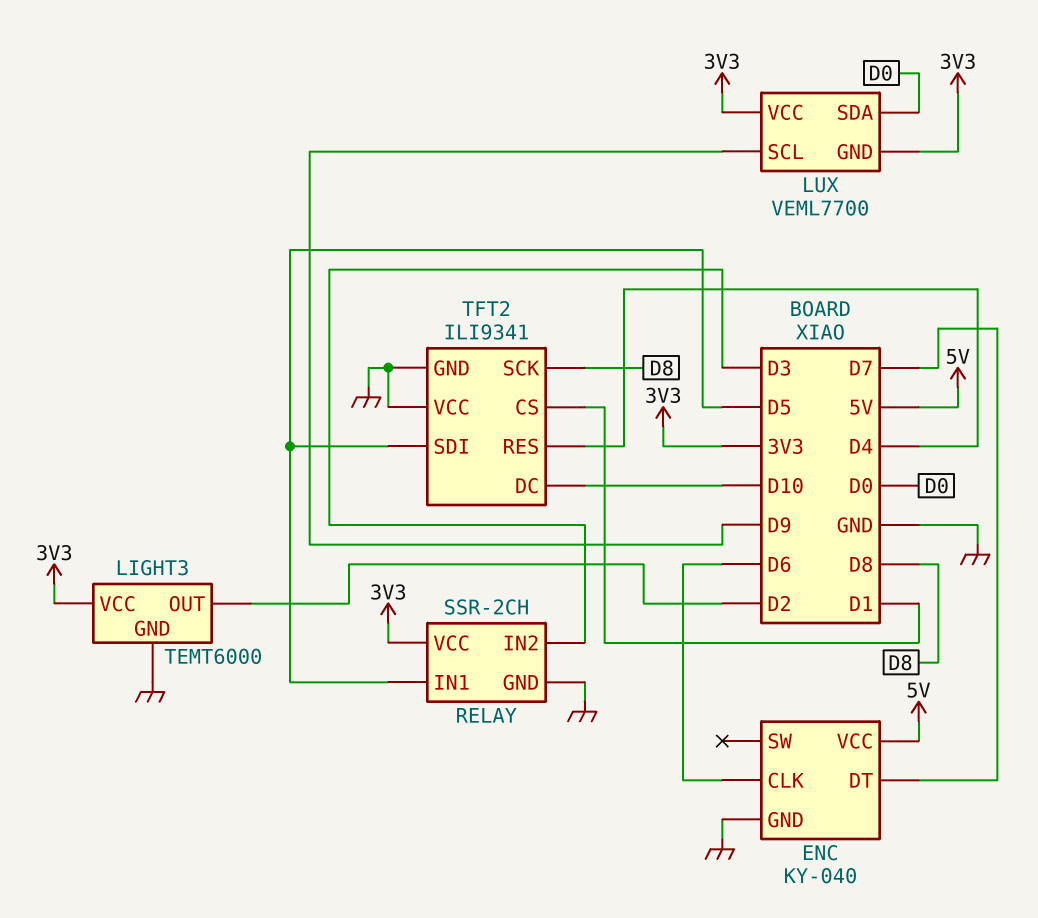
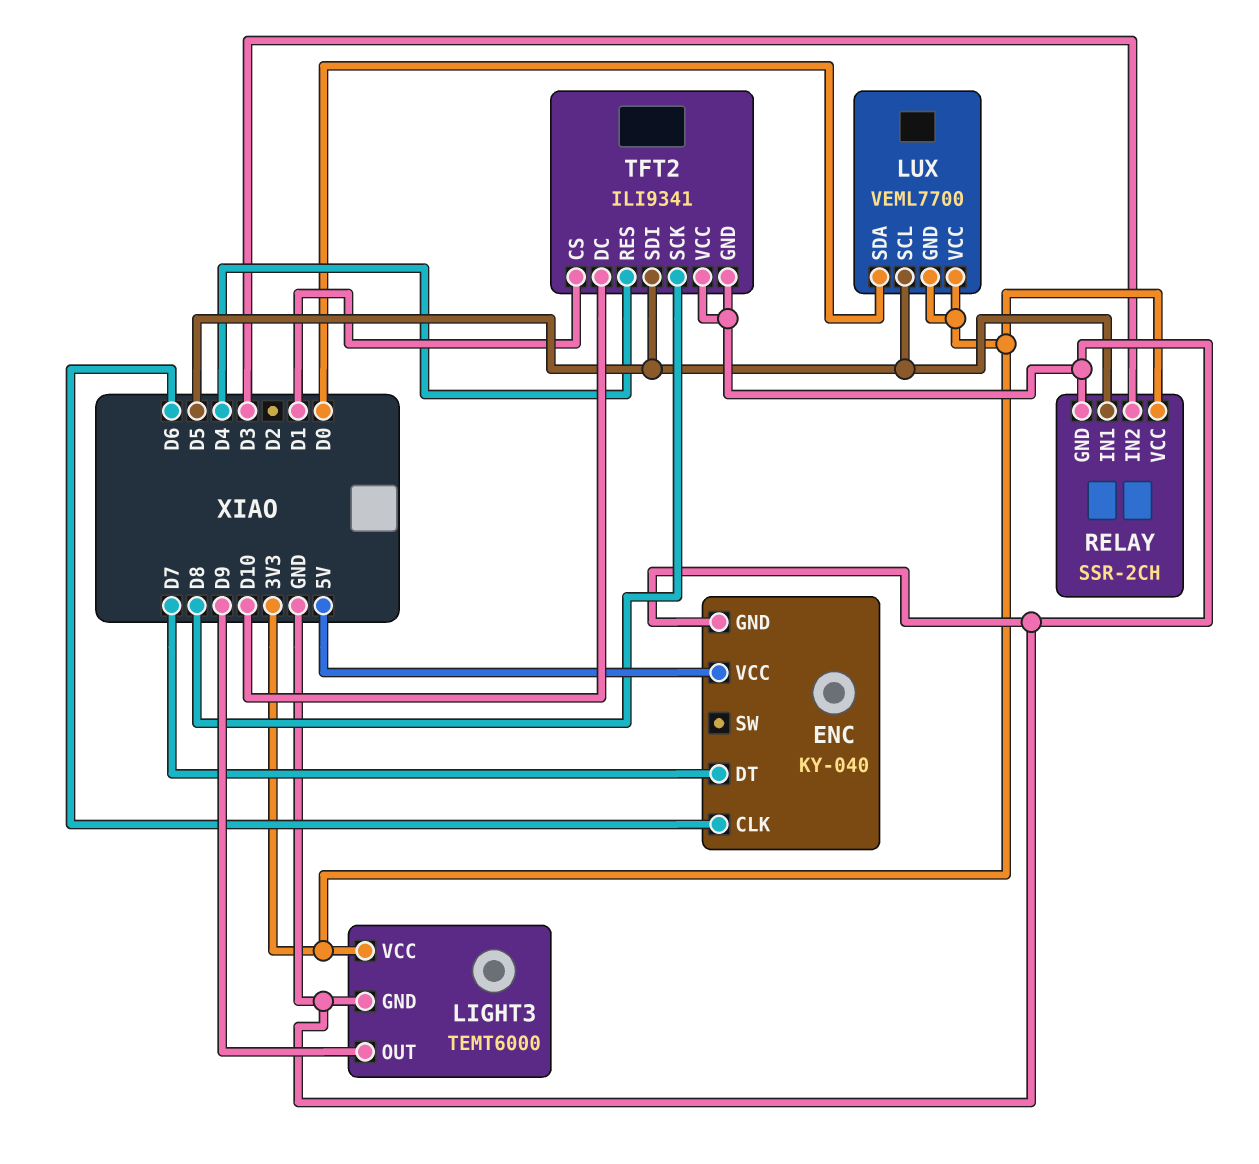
LIGHT3 pin OUT: D2 -> D9
LUX pin SCL: D9 -> D5

